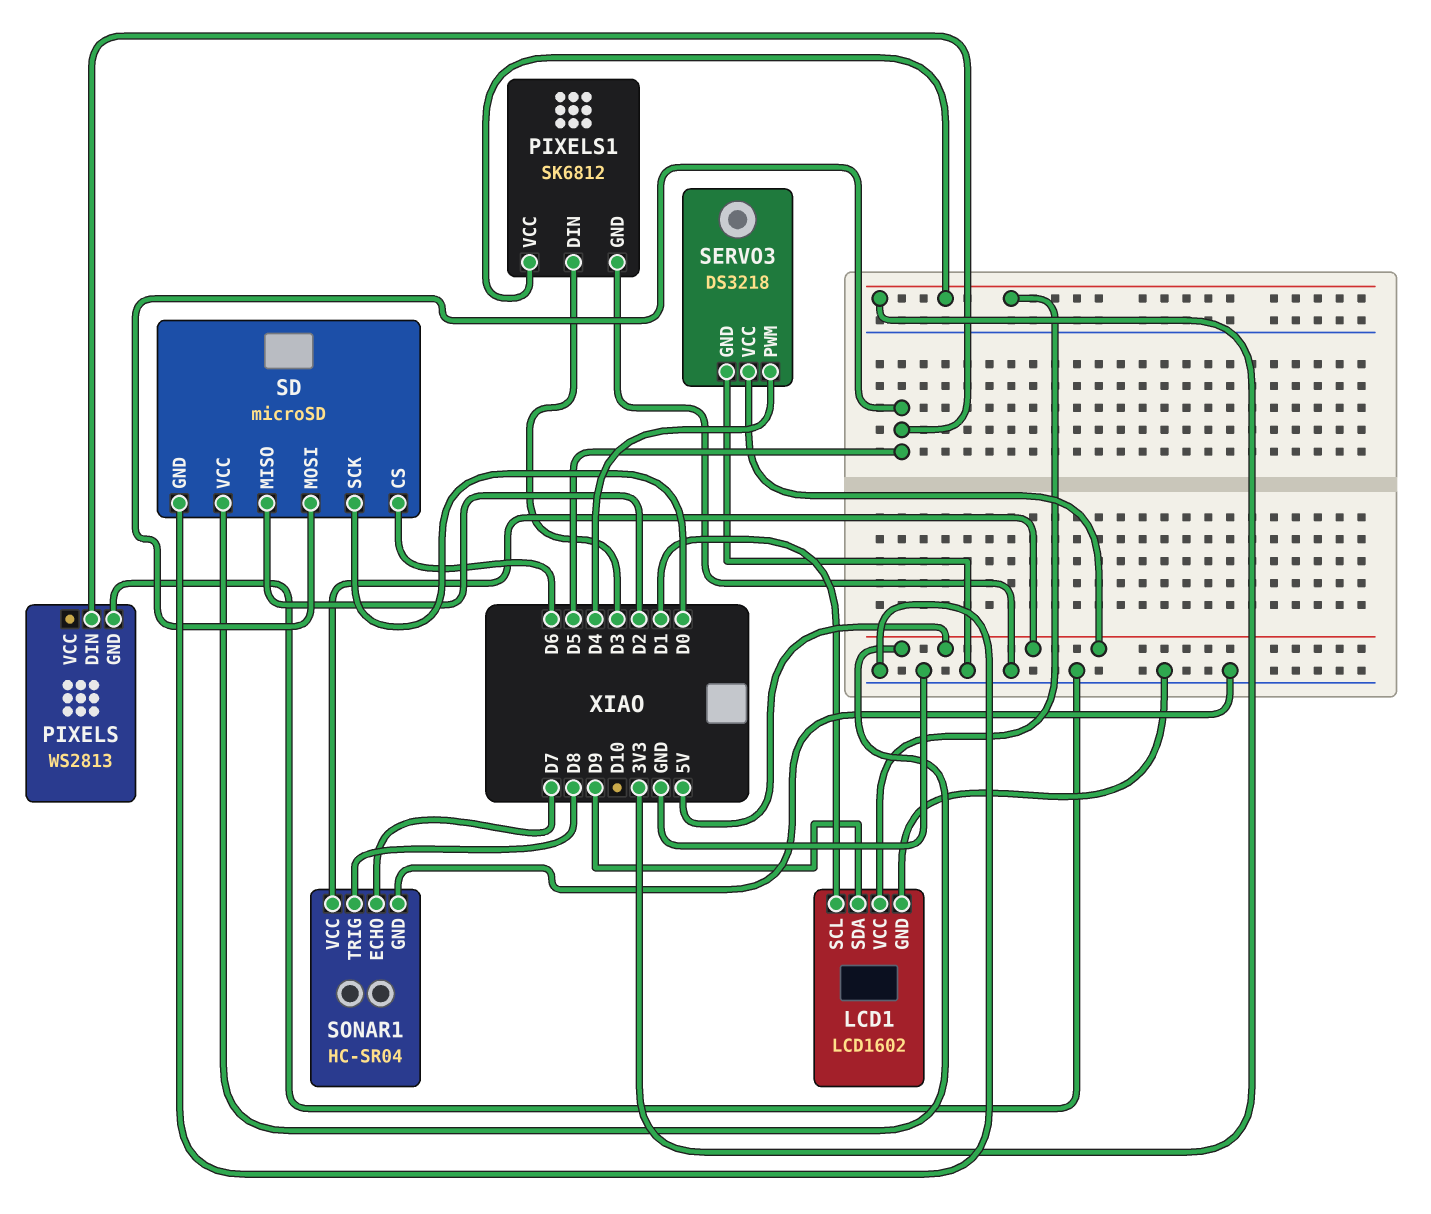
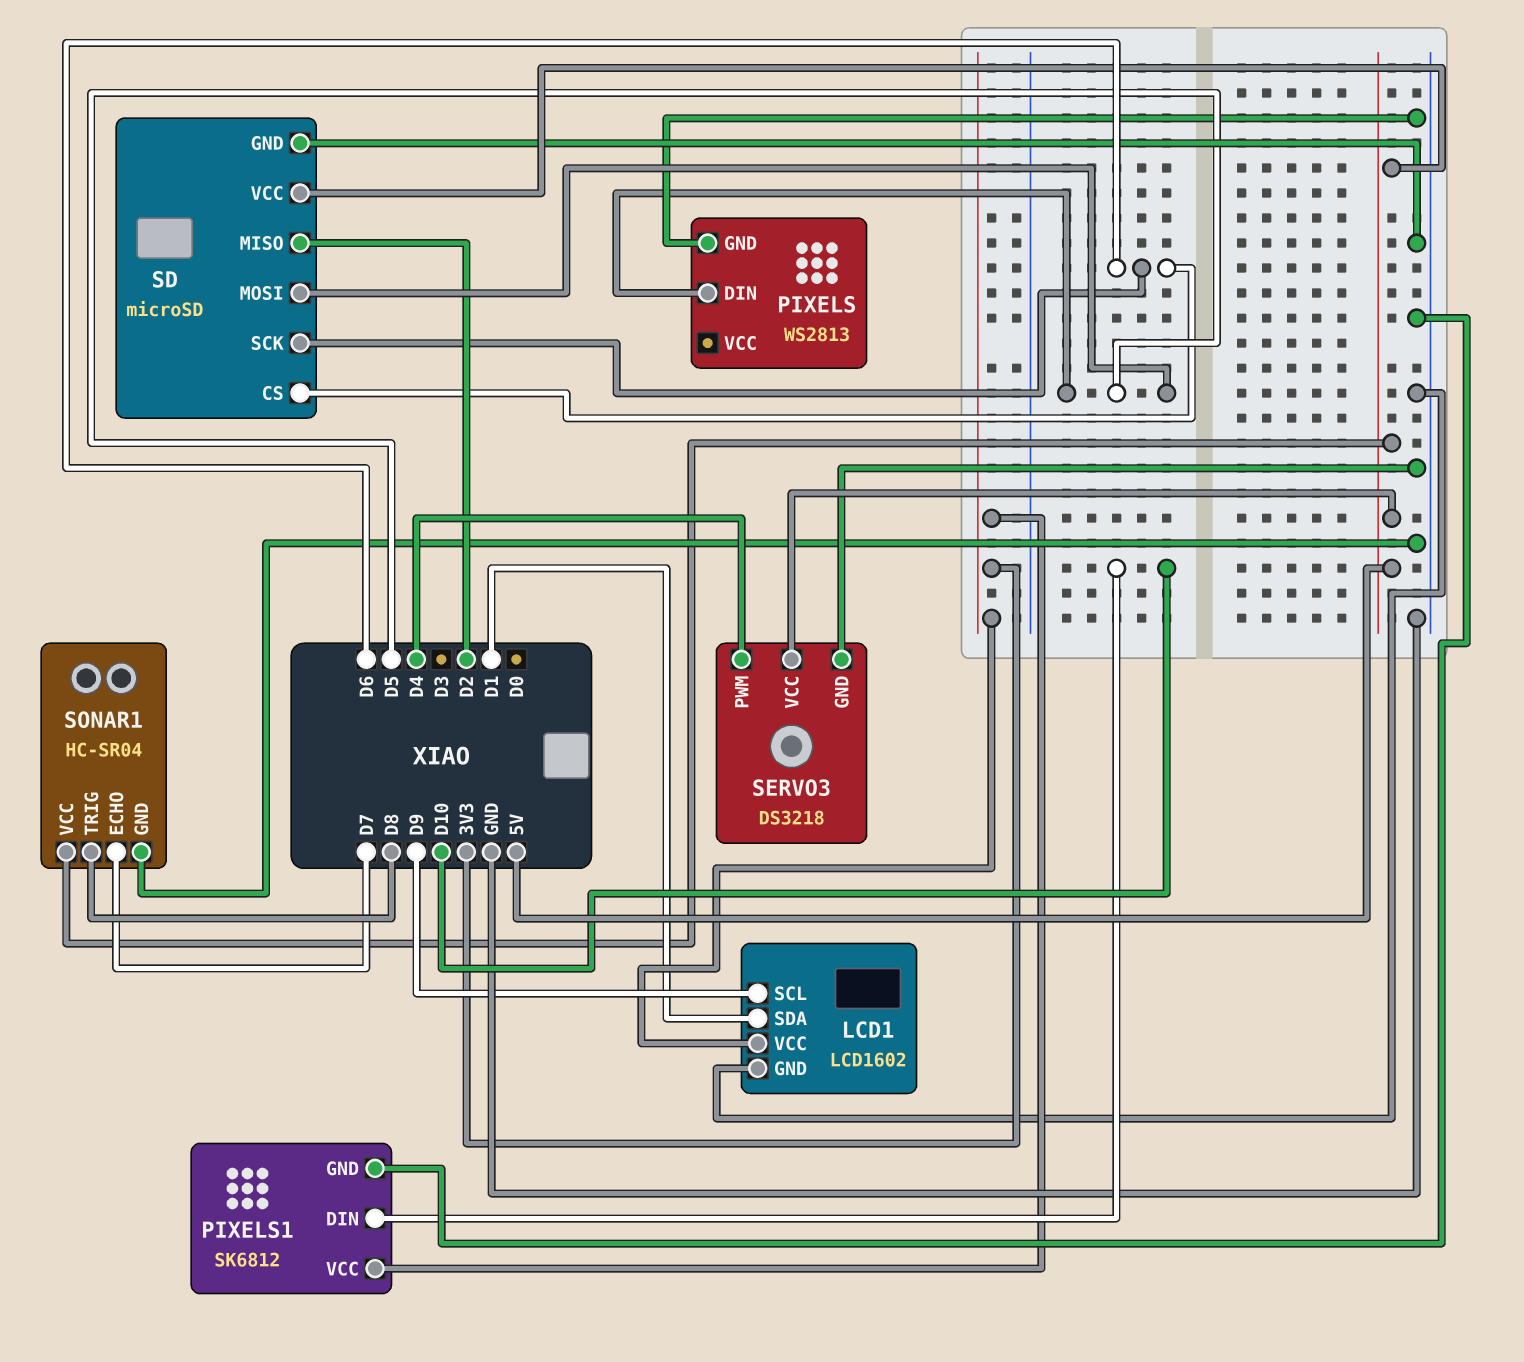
LCD1 pin SCL: D1 -> D9
LCD1 pin SDA: D9 -> D1
PIXELS1 pin DIN: D3 -> D10
SD pin SCK: D0 -> D6

